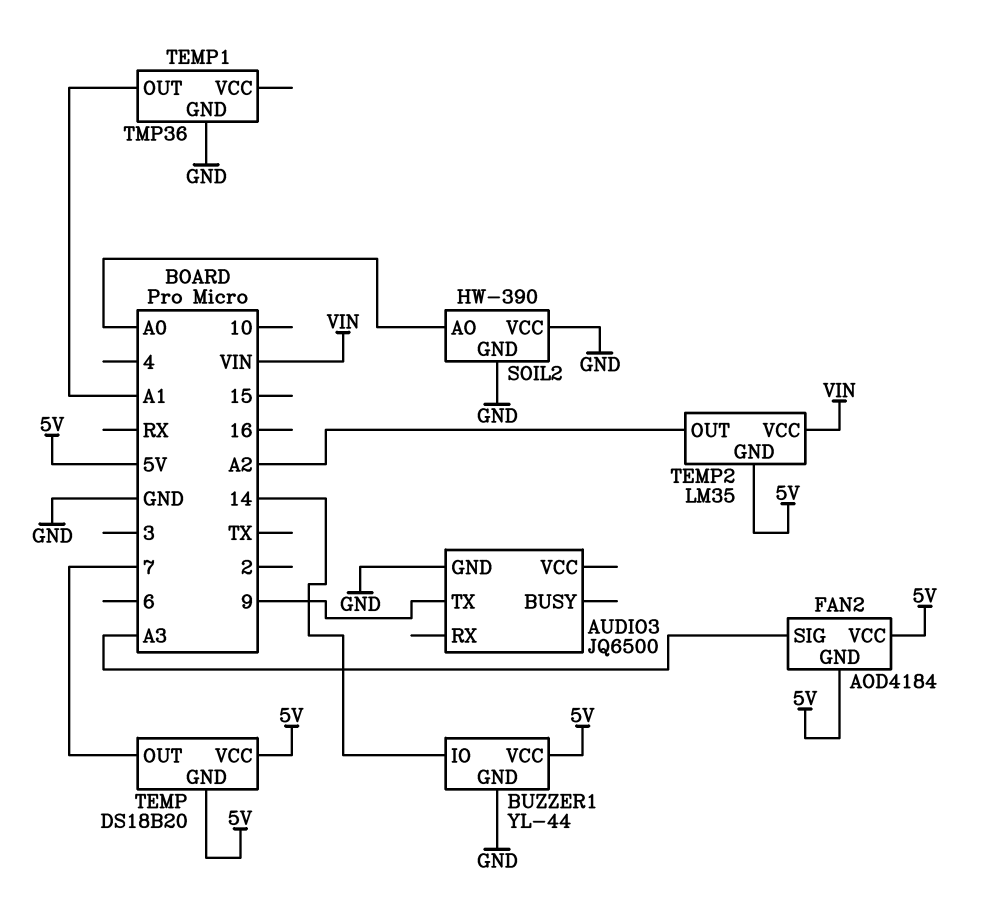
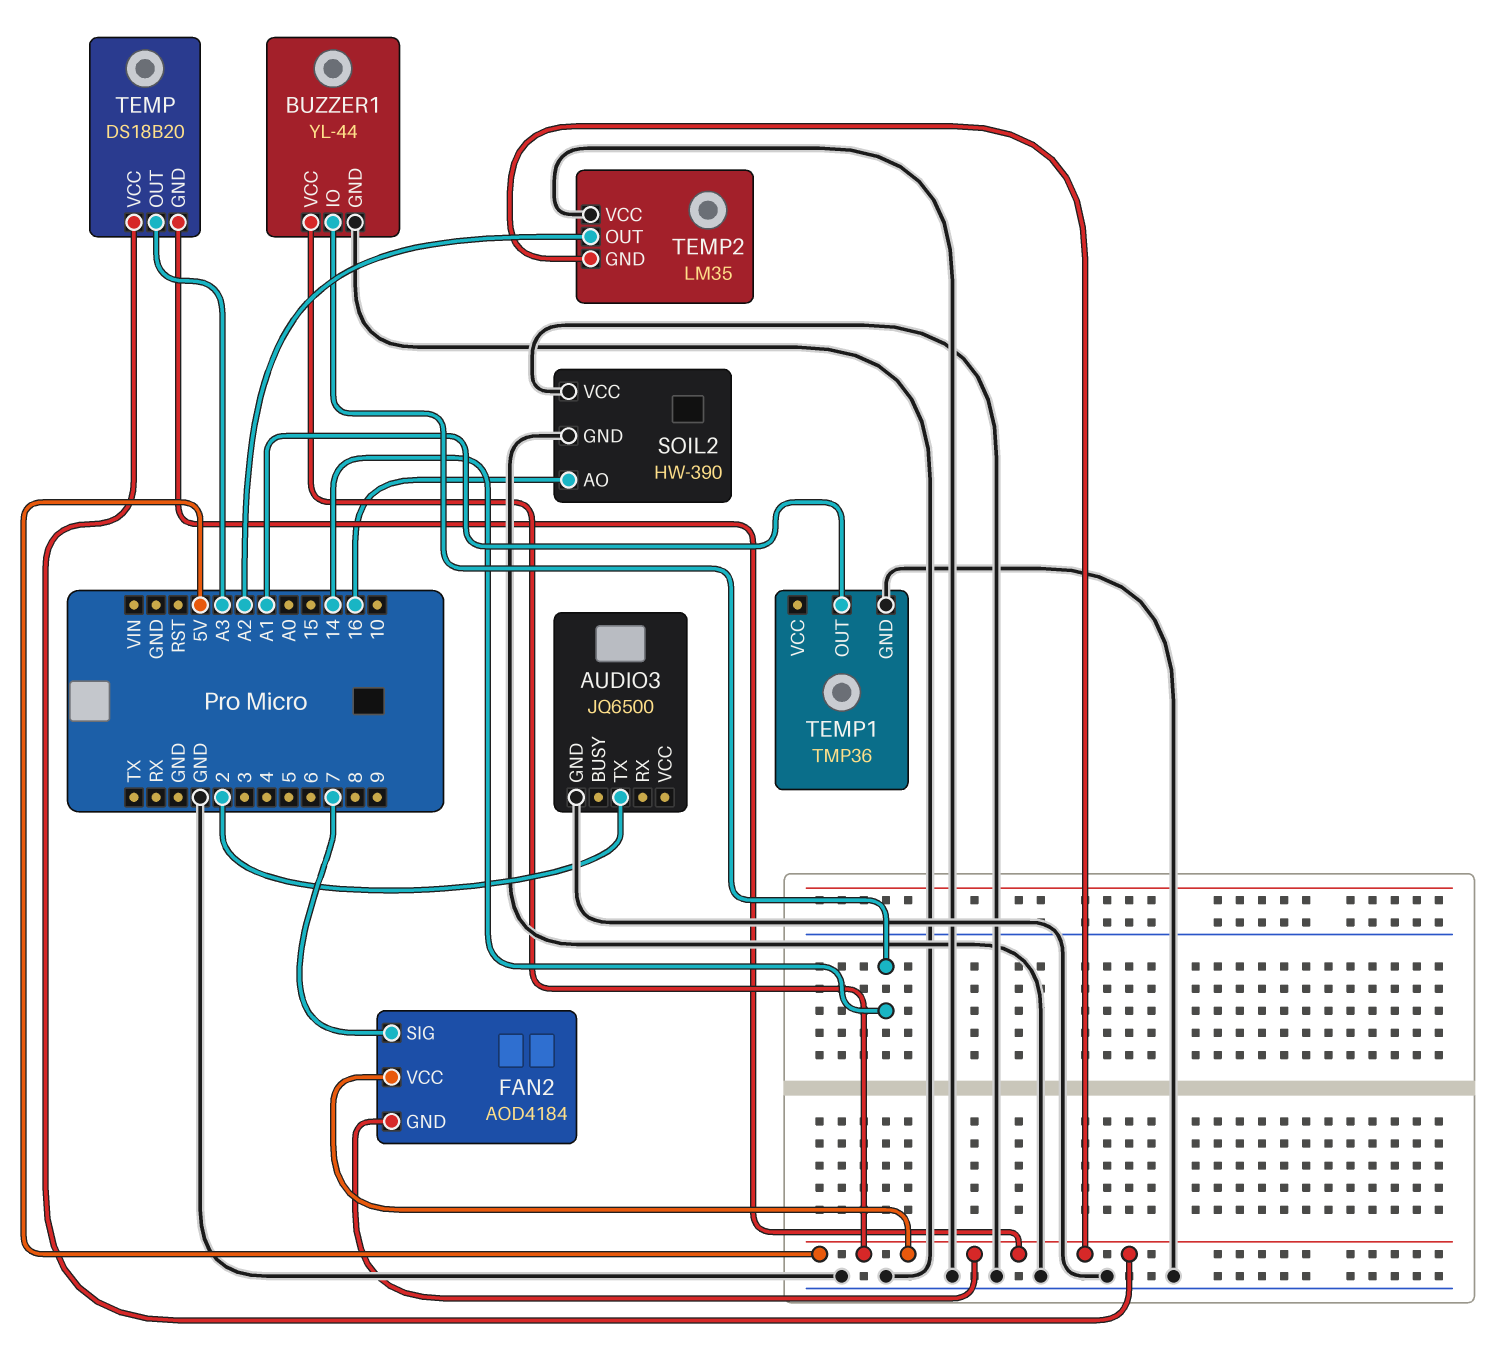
AUDIO3 pin TX: 9 -> 2
FAN2 pin SIG: A3 -> 7
SOIL2 pin AO: A0 -> 16
TEMP pin OUT: 7 -> A3
TEMP2 pin VCC: VIN -> GND

